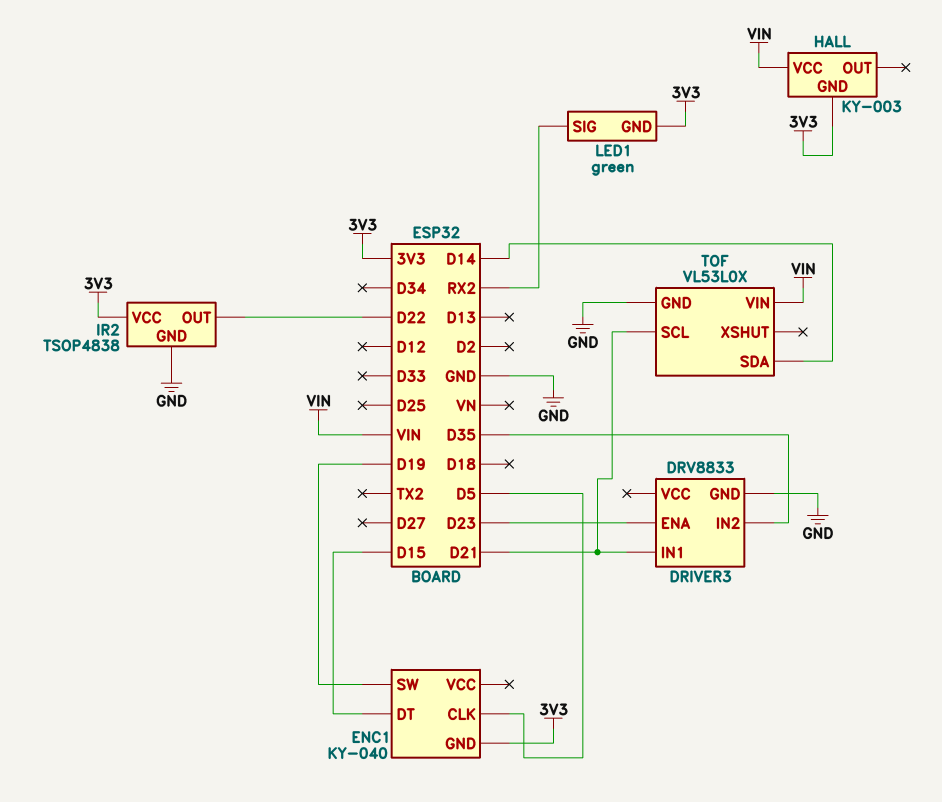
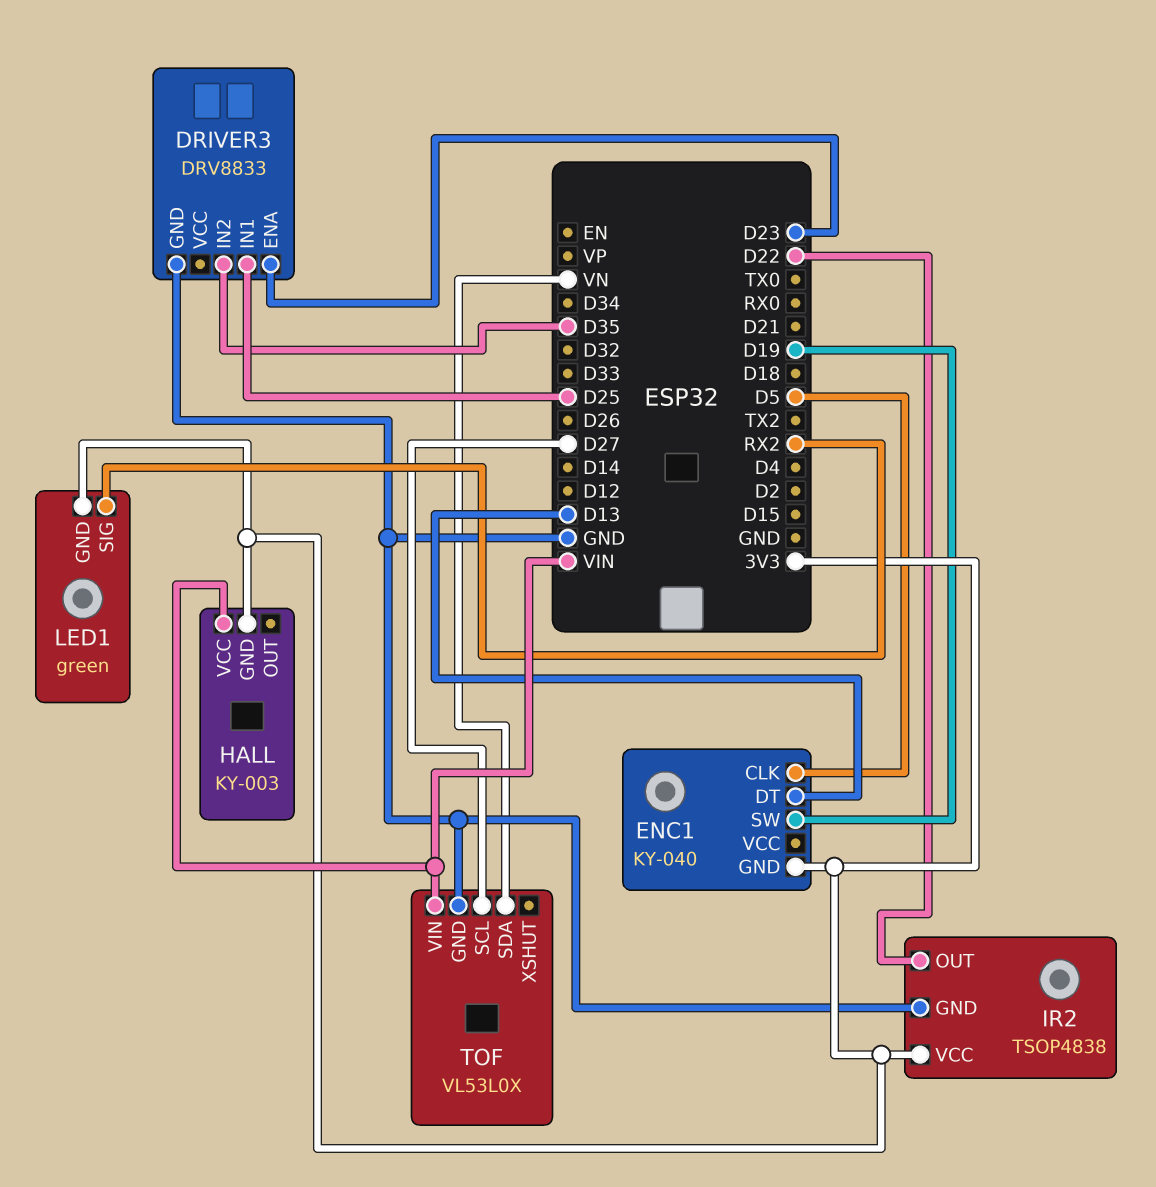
DRIVER3 pin IN1: D21 -> D25
ENC1 pin DT: D15 -> D13
TOF pin SCL: D21 -> D27
TOF pin SDA: D14 -> VN

